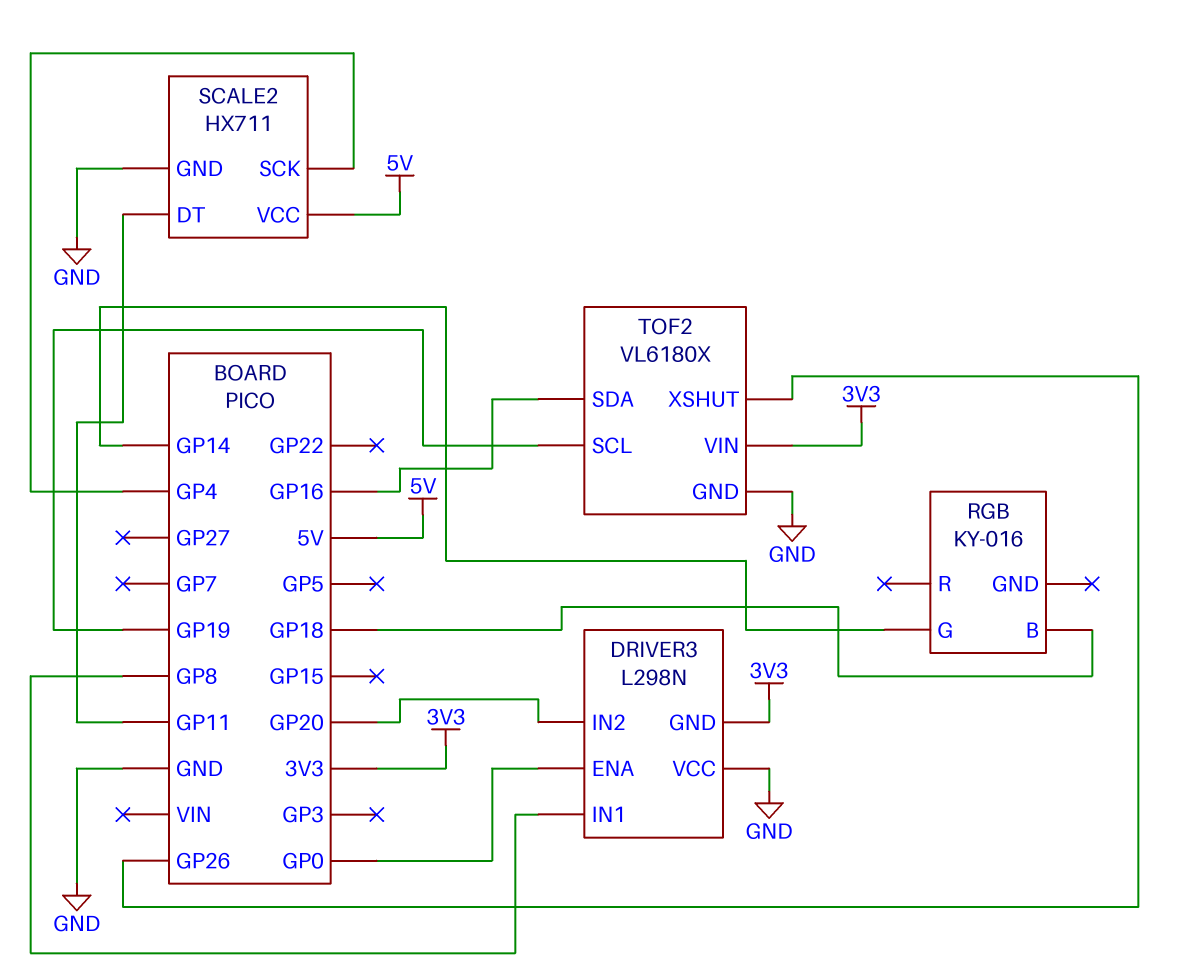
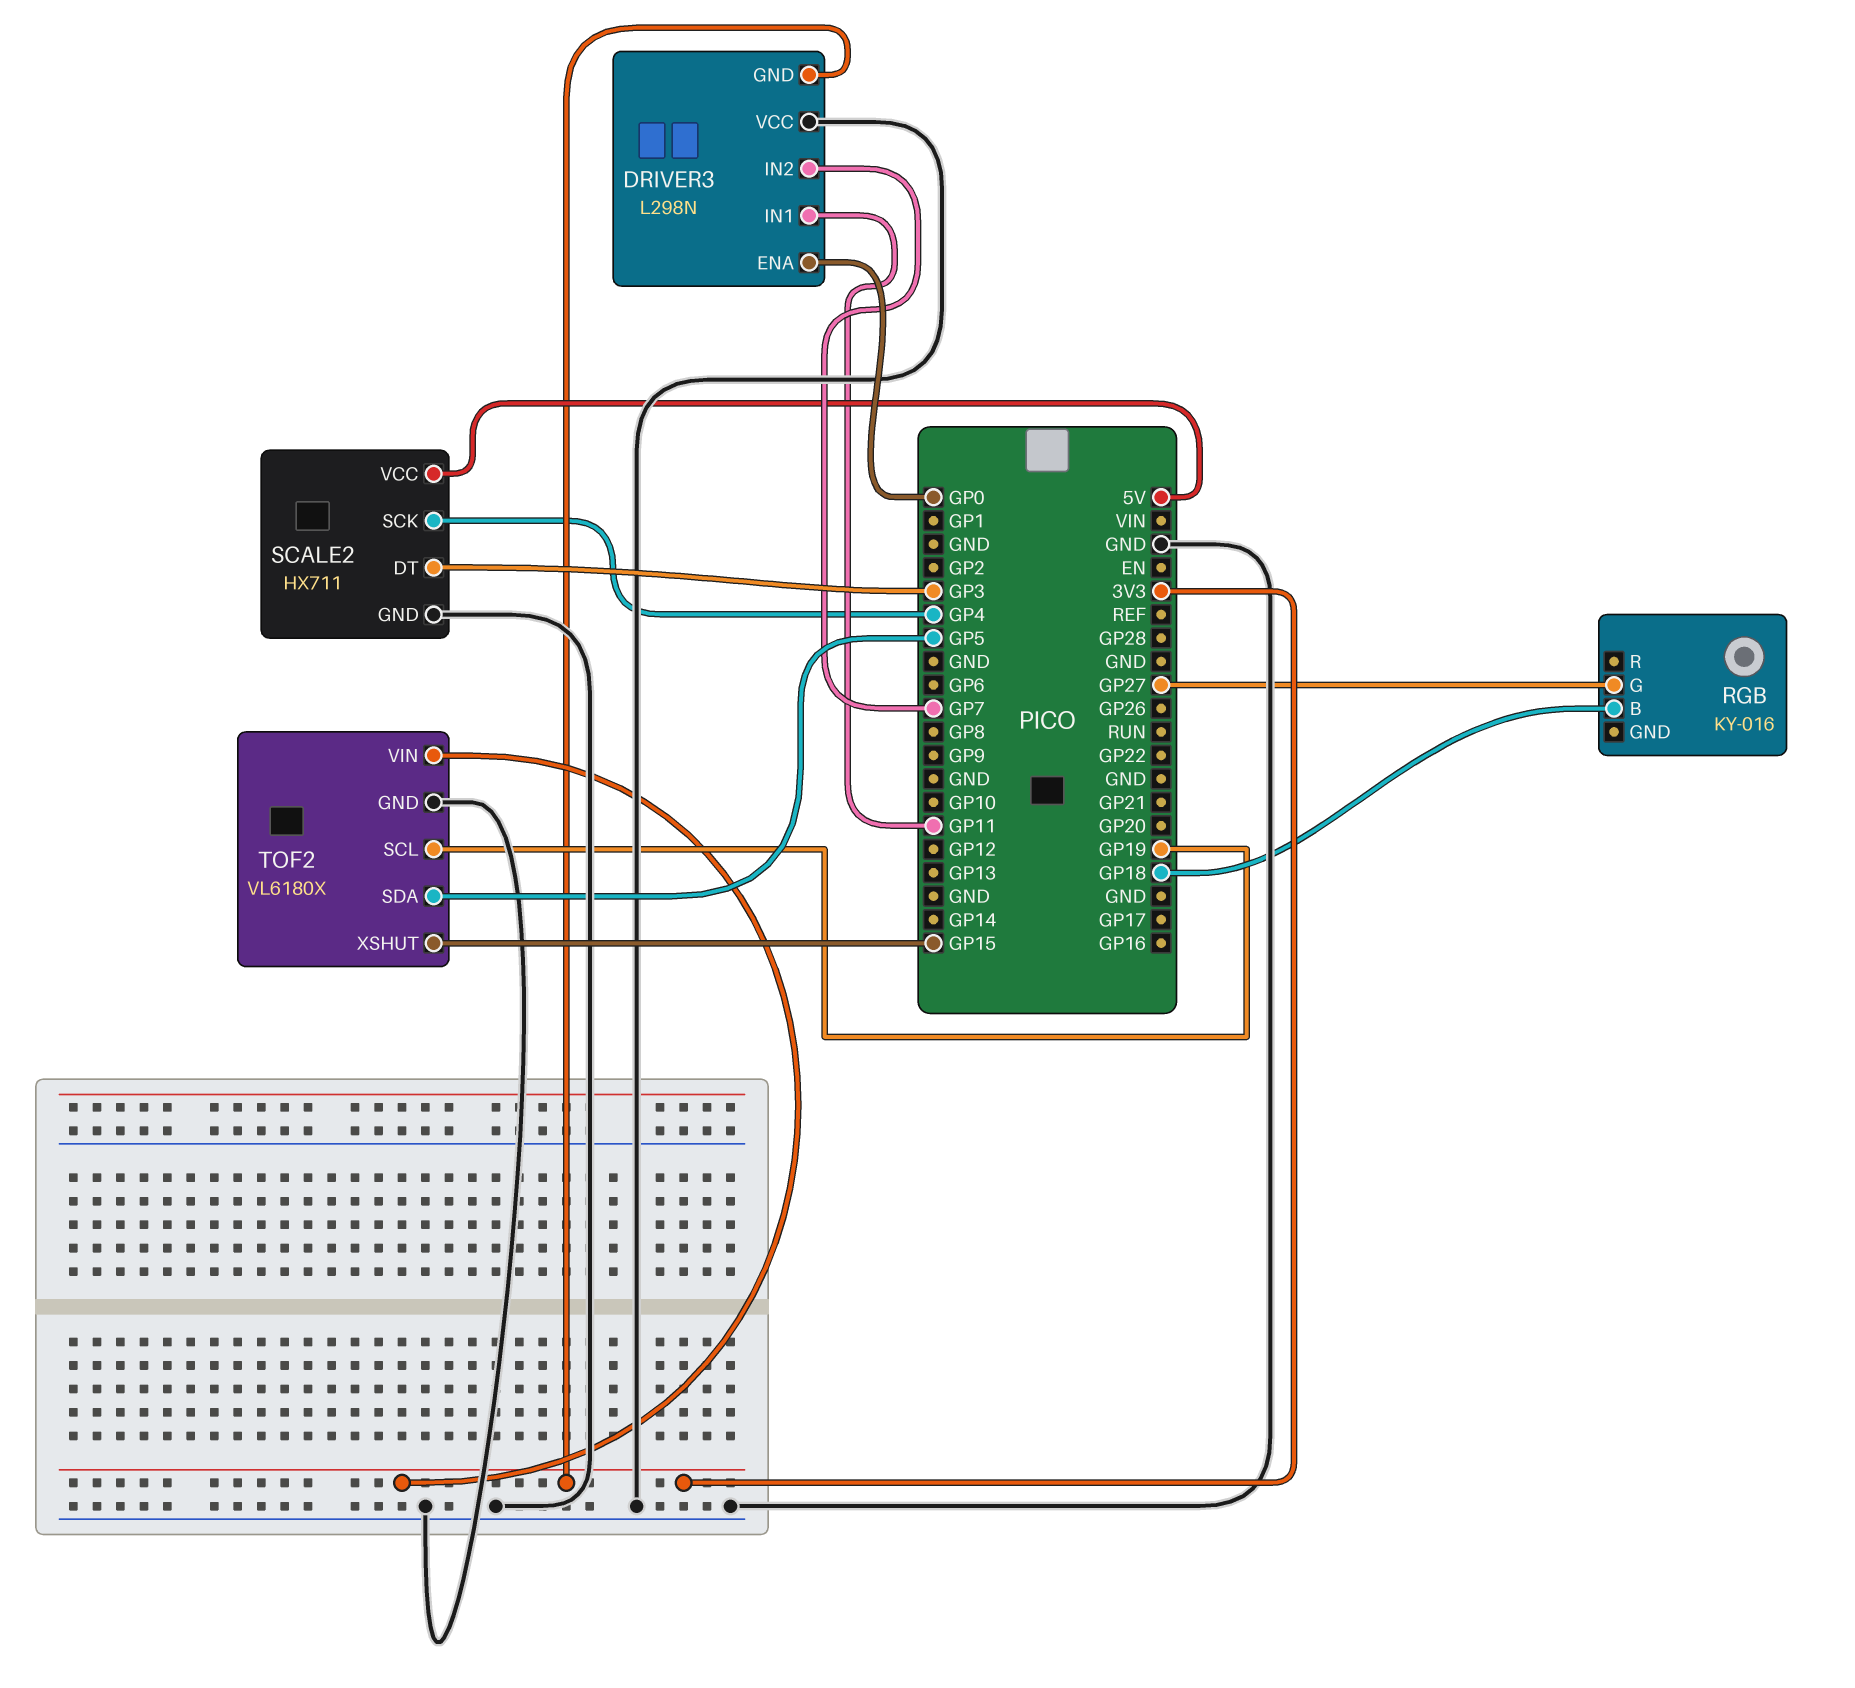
DRIVER3 pin IN1: GP8 -> GP11
DRIVER3 pin IN2: GP20 -> GP7
RGB pin G: GP14 -> GP27
SCALE2 pin DT: GP11 -> GP3
TOF2 pin SDA: GP16 -> GP5
TOF2 pin XSHUT: GP26 -> GP15

